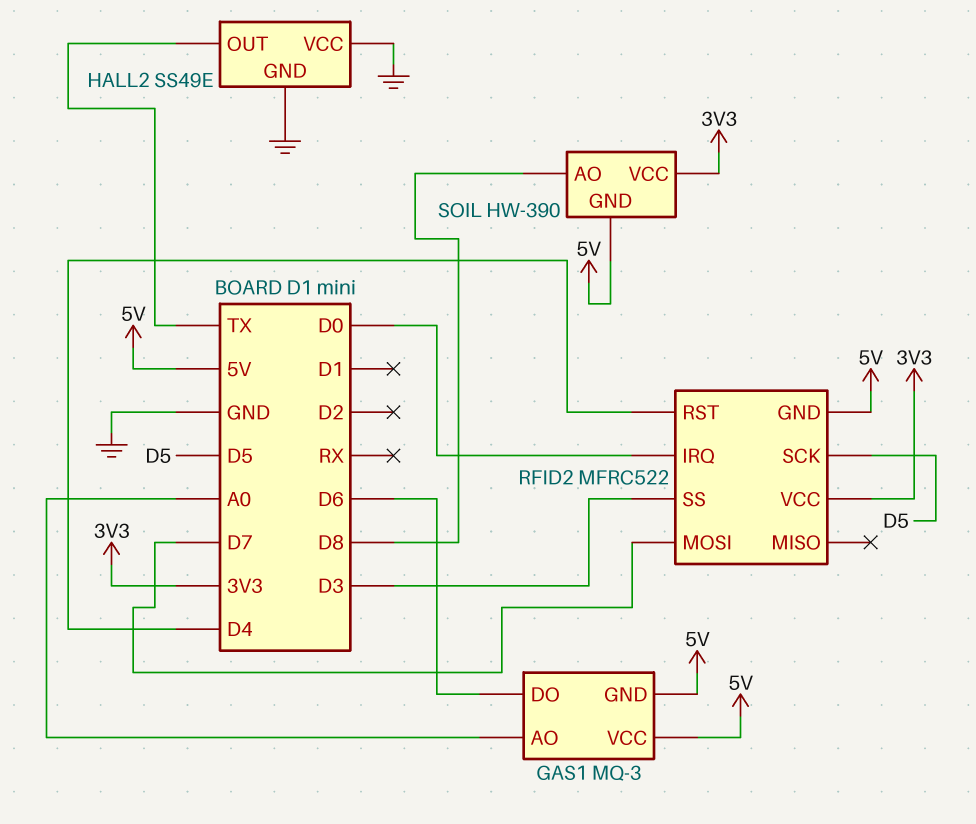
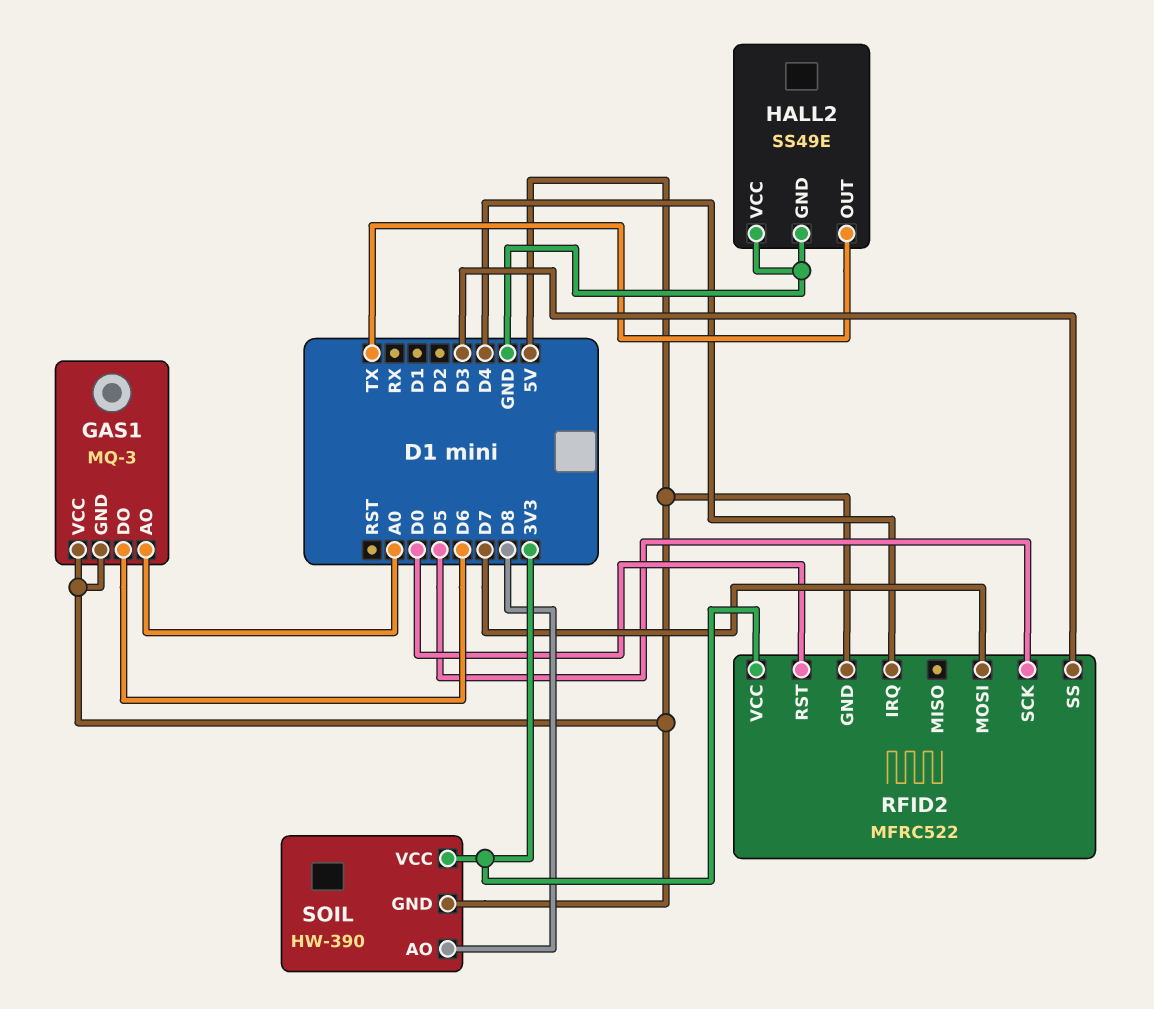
RFID2 pin IRQ: D0 -> D4
RFID2 pin RST: D4 -> D0

